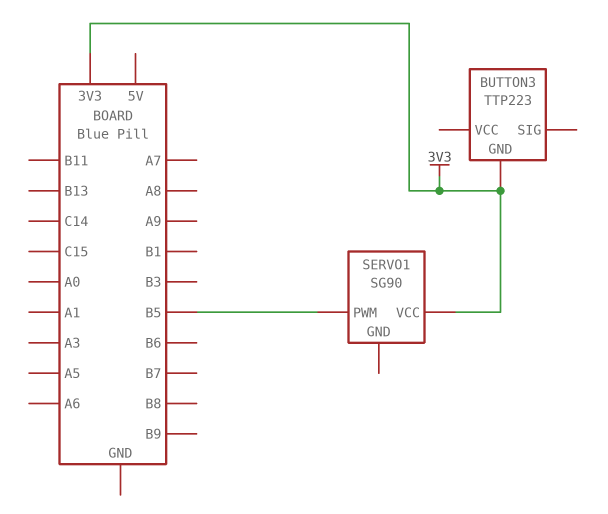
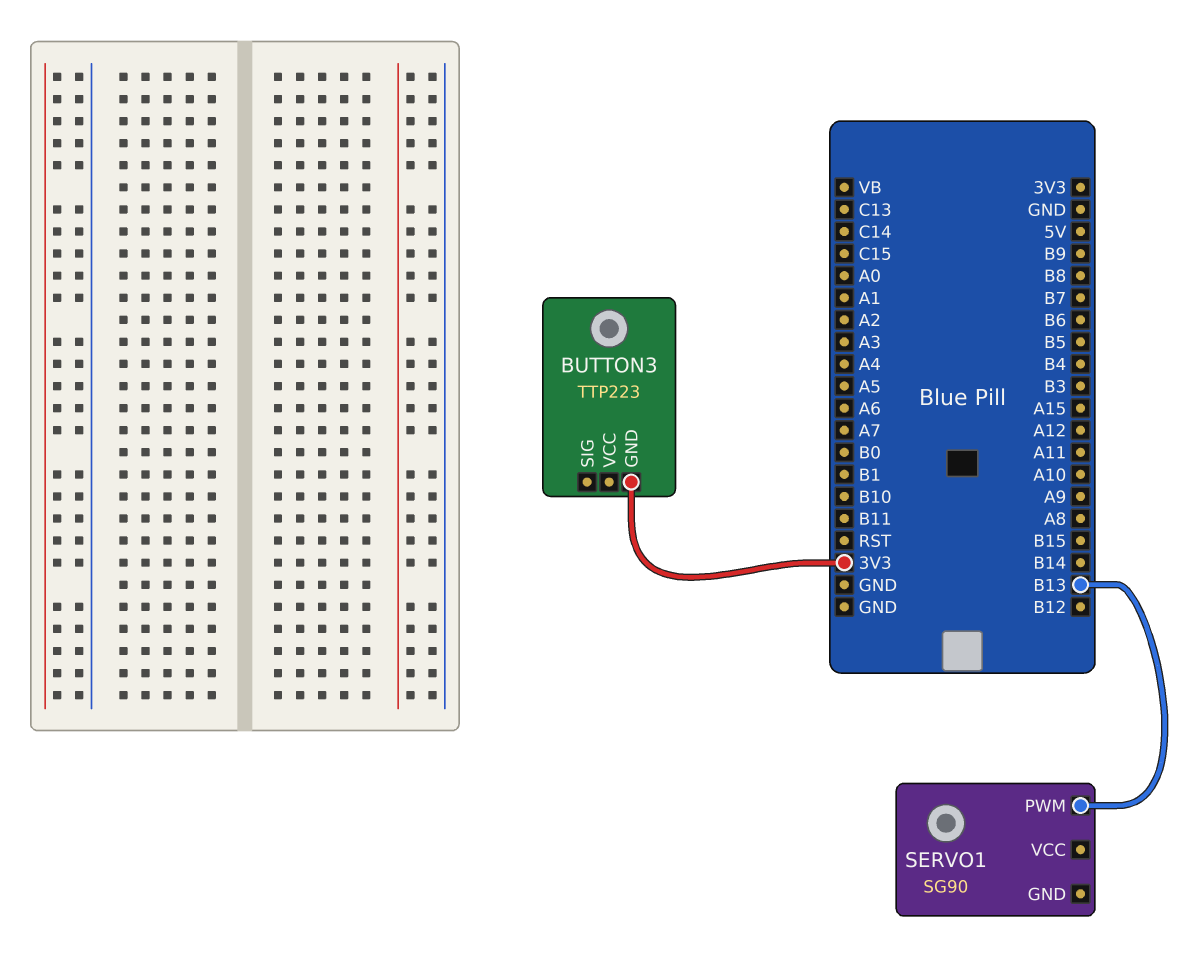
SERVO1 pin PWM: B5 -> B13
SERVO1 pin VCC: 3V3 -> none

